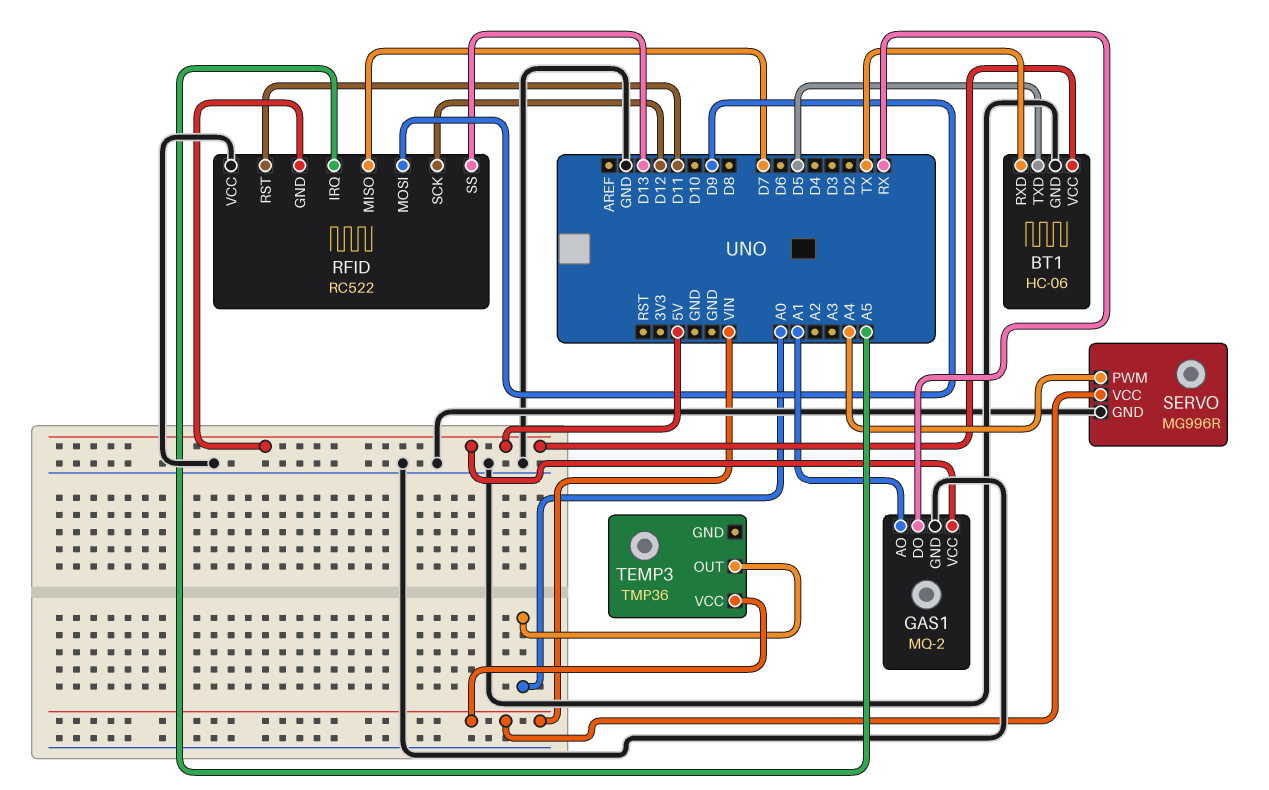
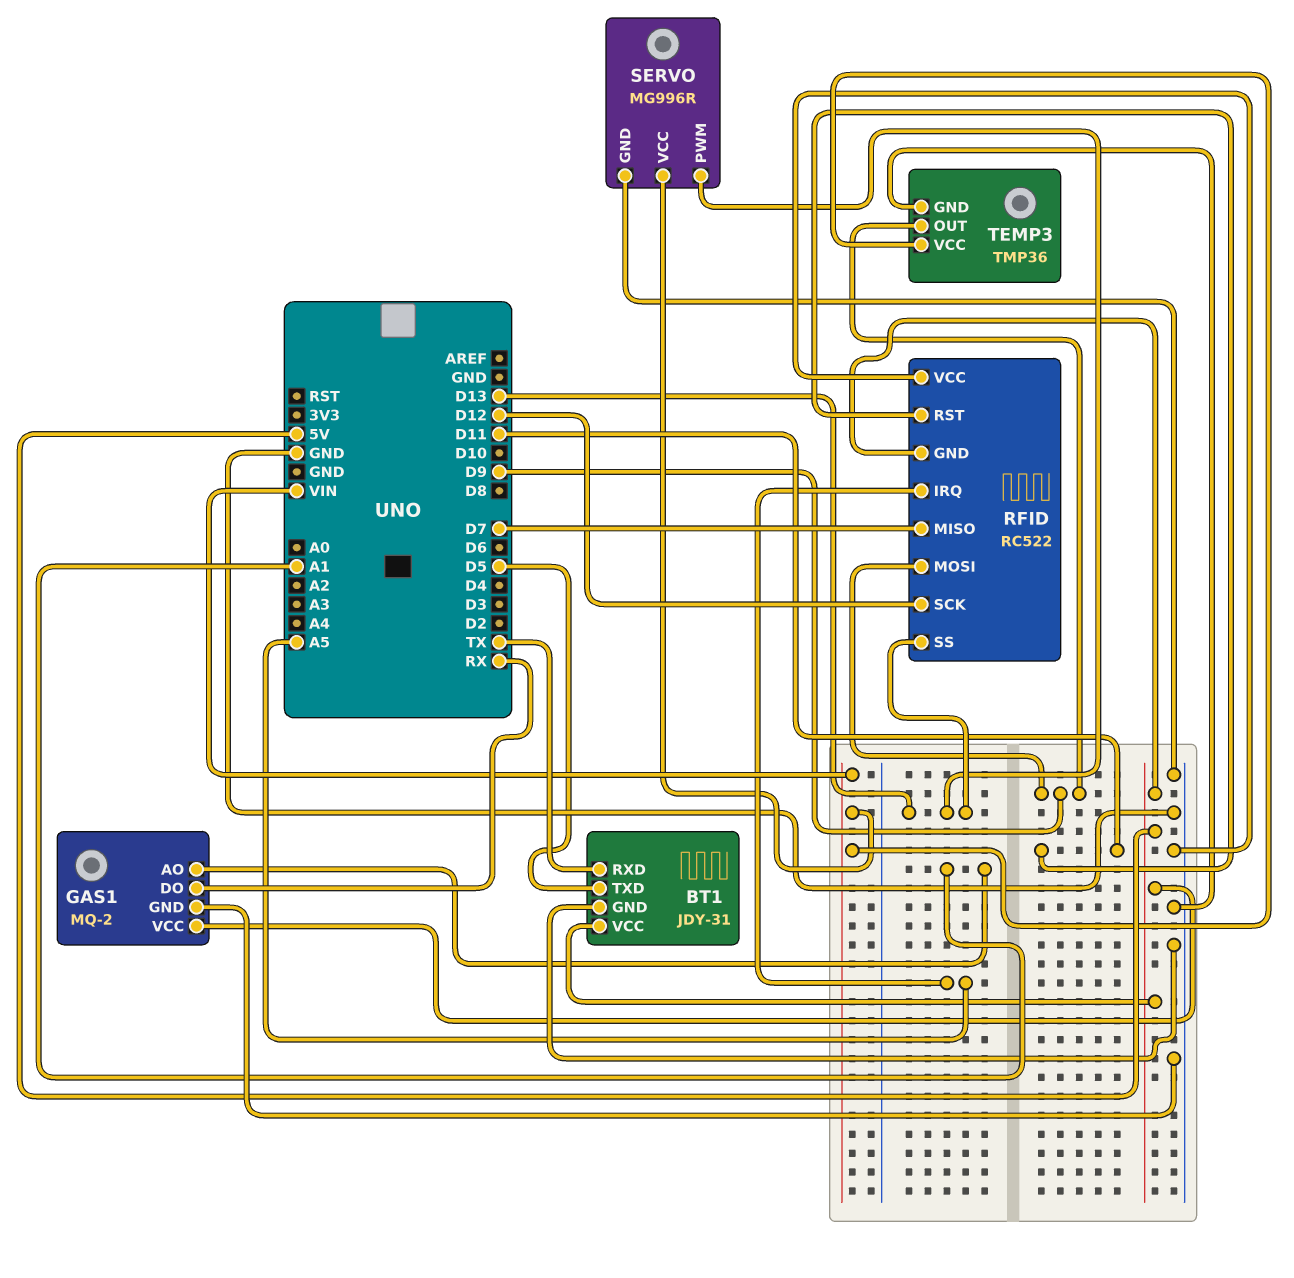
BT1: HC-06 -> JDY-31
SERVO pin PWM: A4 -> D13
TEMP3 pin GND: none -> GND
TEMP3 pin OUT: A0 -> D9

